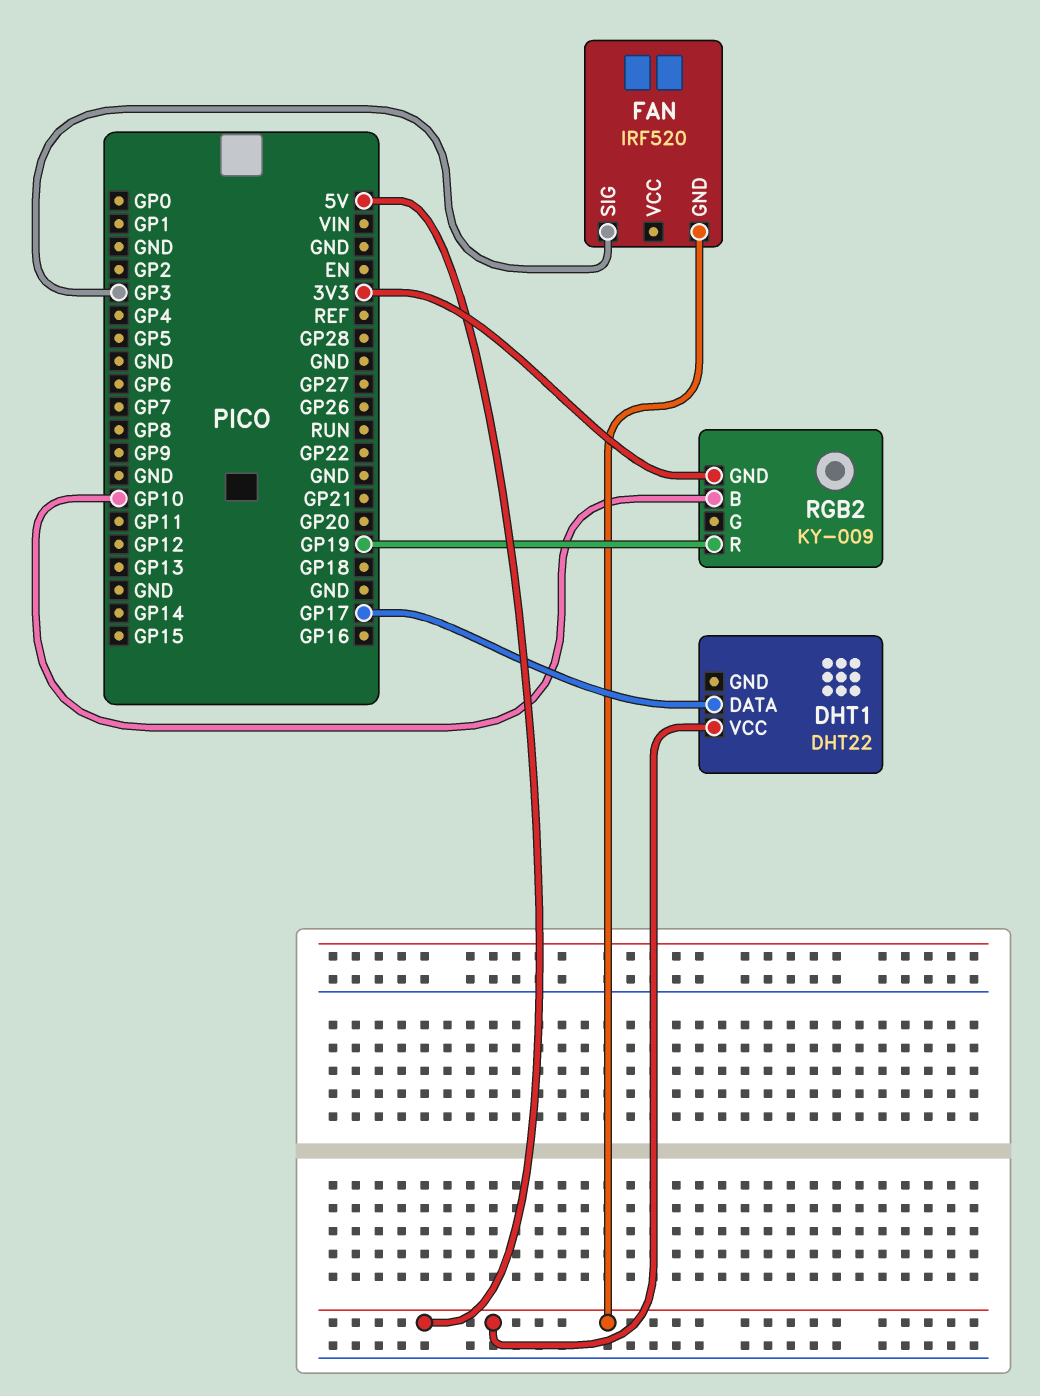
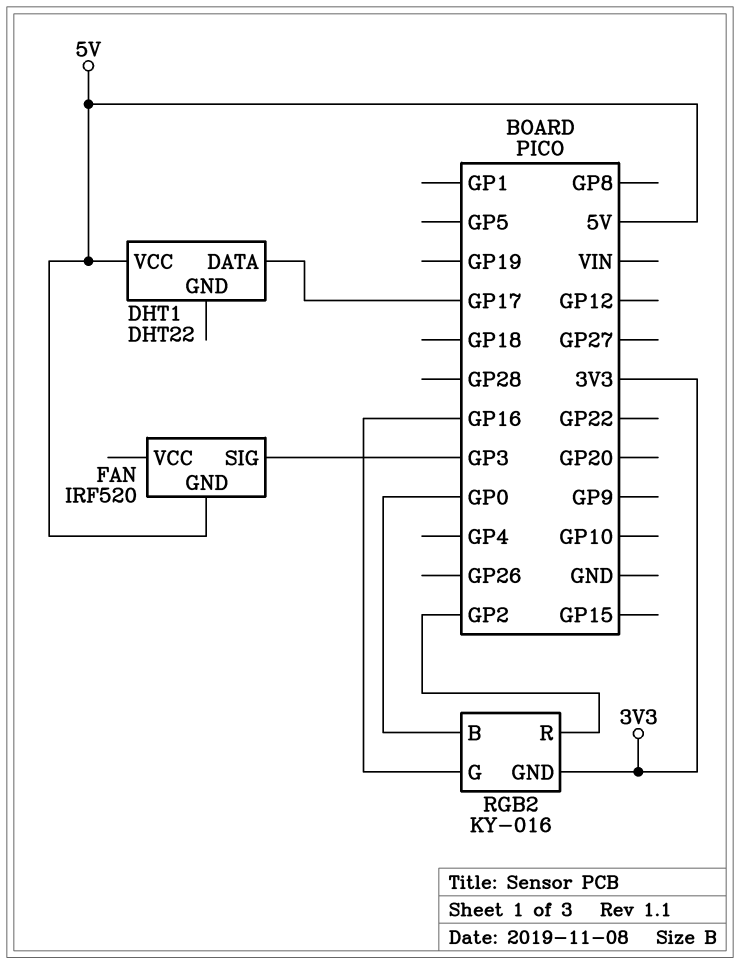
RGB2: KY-009 -> KY-016
RGB2 pin B: GP10 -> GP0
RGB2 pin G: none -> GP16
RGB2 pin R: GP19 -> GP2

